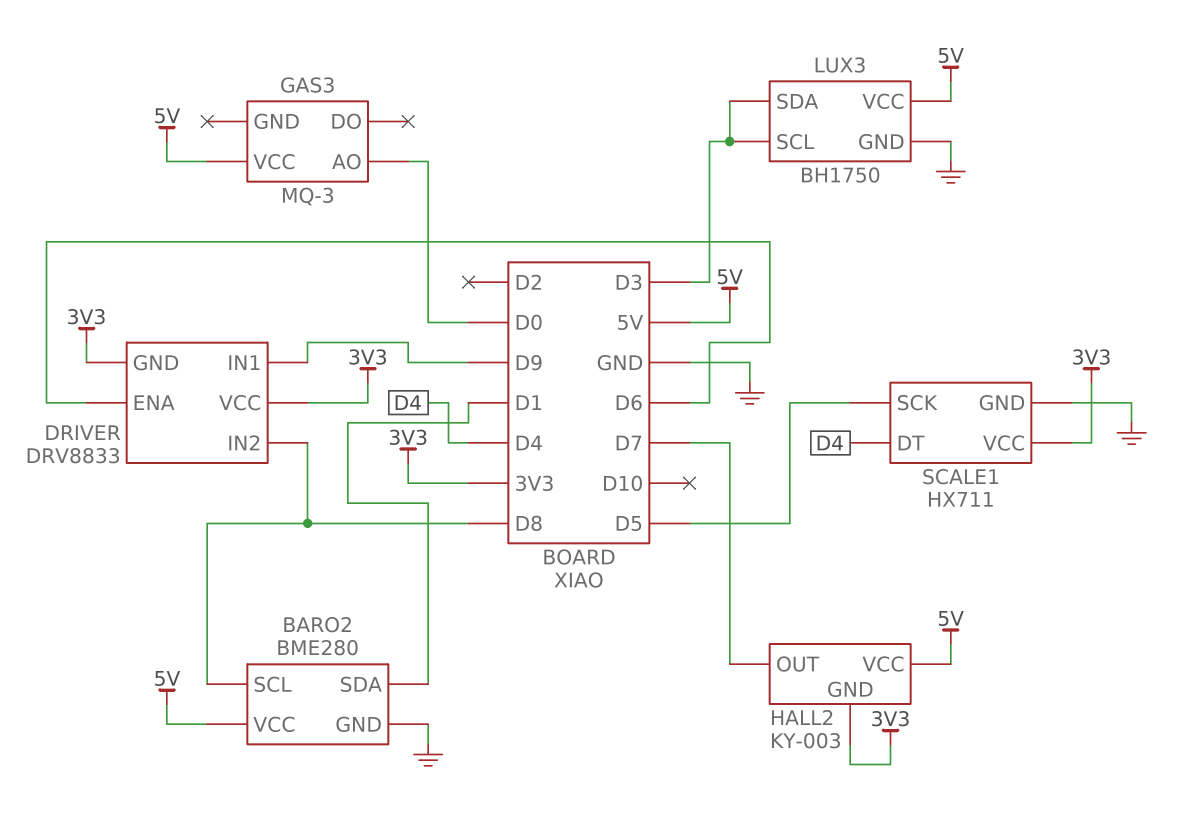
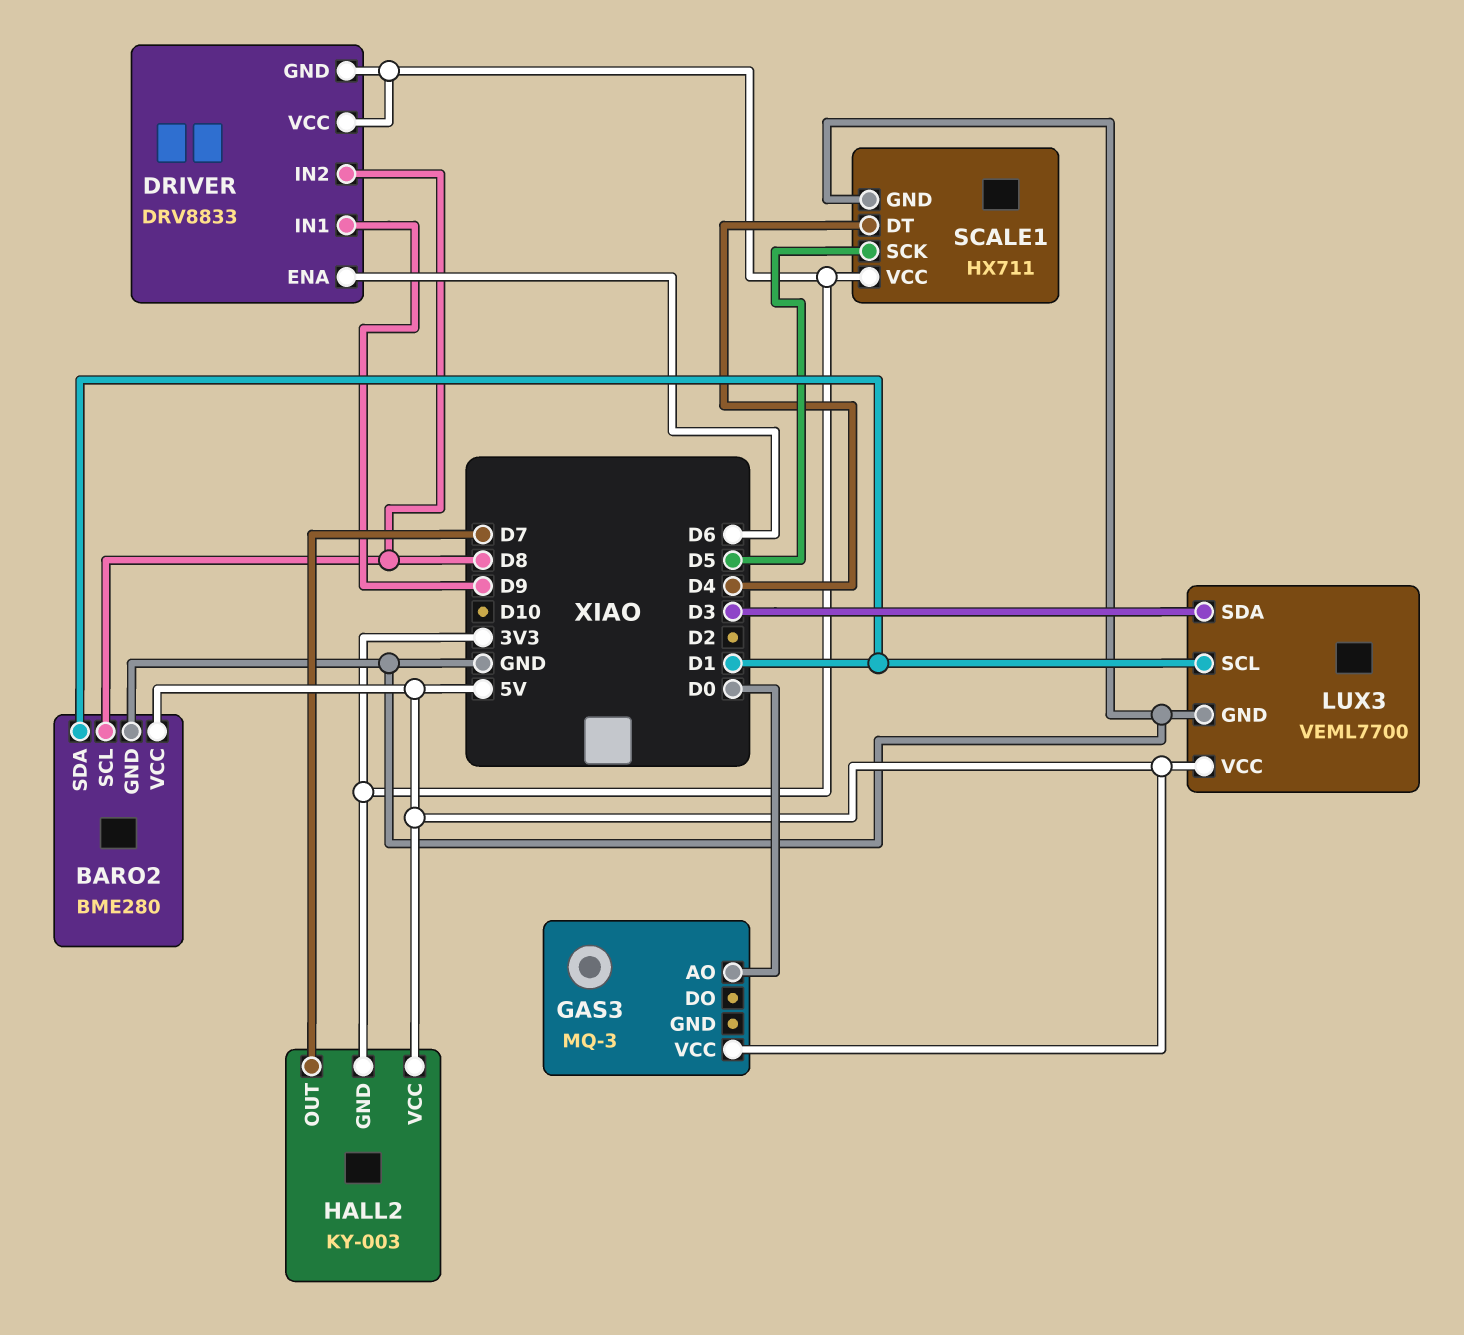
LUX3: BH1750 -> VEML7700
LUX3 pin SCL: D3 -> D1

